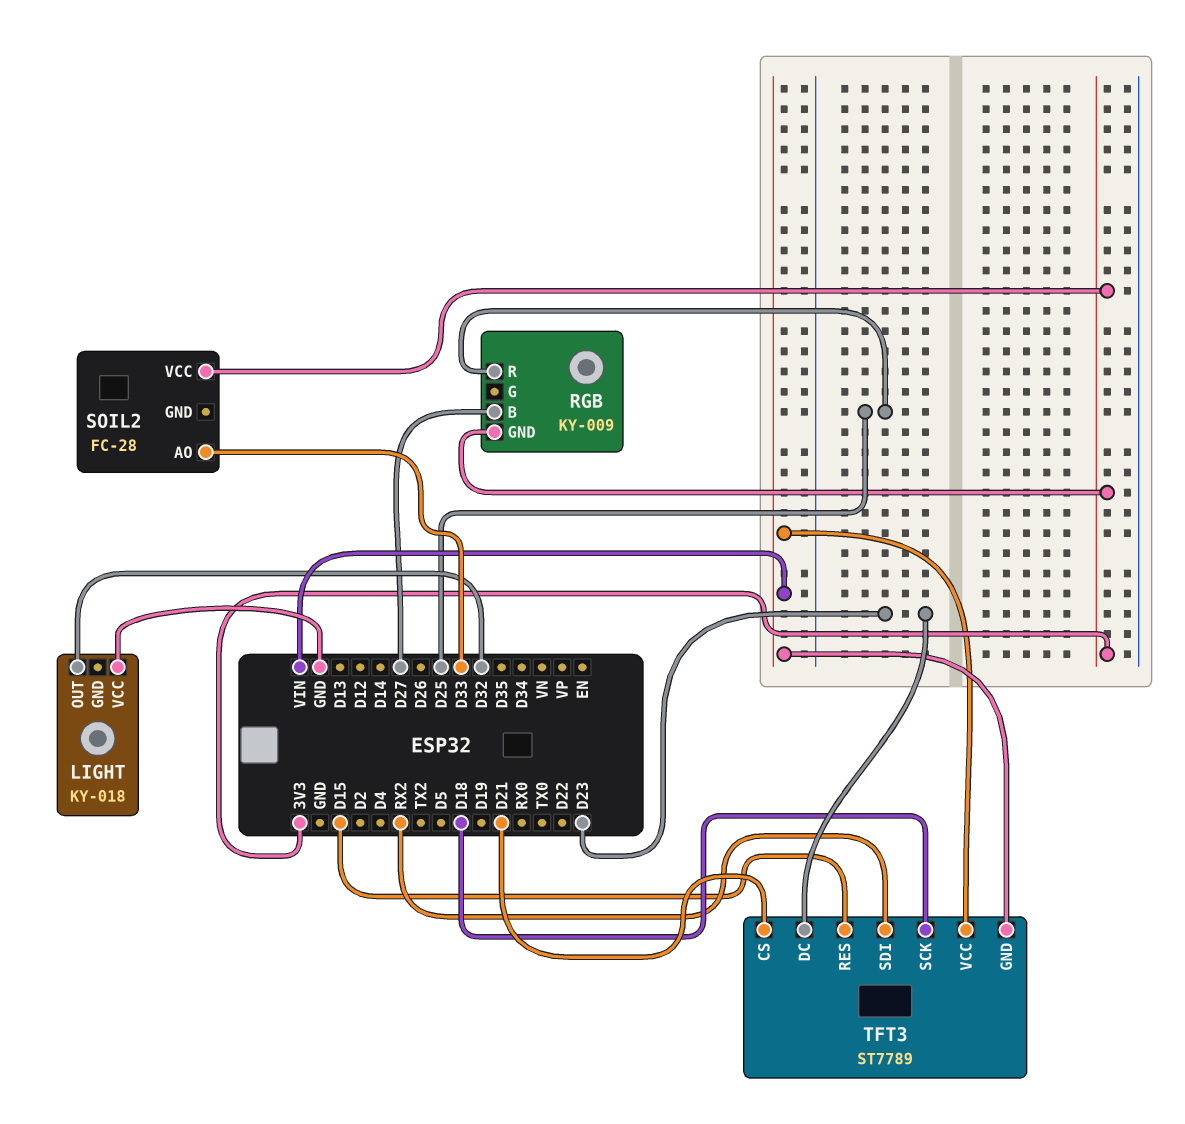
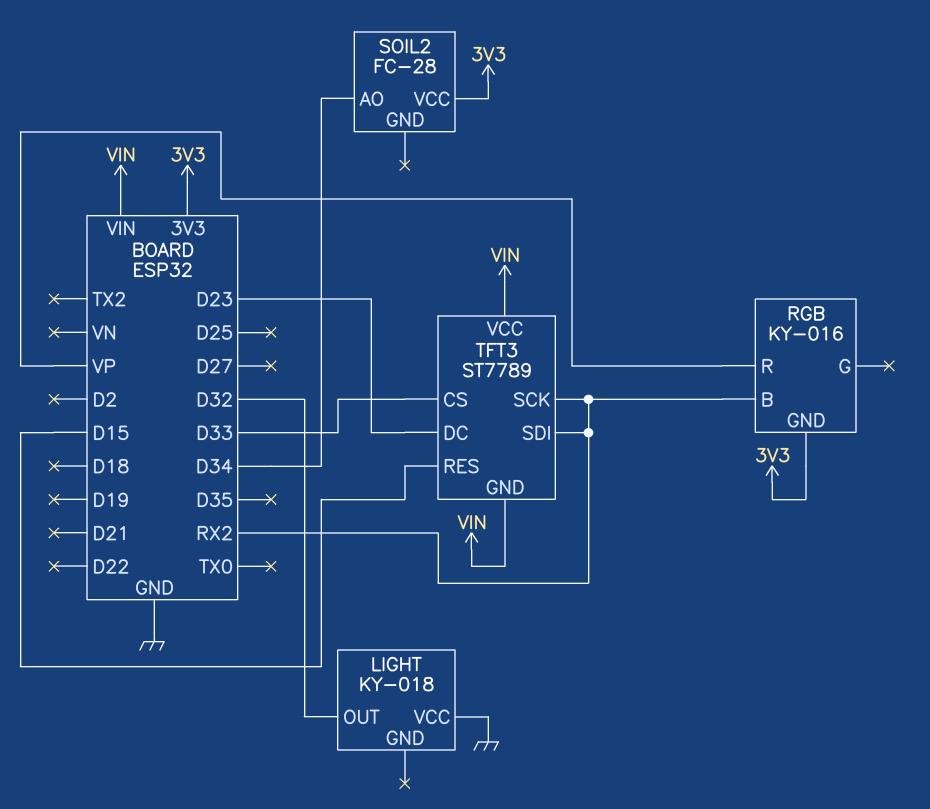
RGB: KY-009 -> KY-016
RGB pin B: D27 -> RX2
RGB pin R: D25 -> VP
SOIL2 pin AO: D33 -> D34
TFT3 pin CS: D21 -> D33
TFT3 pin SCK: D18 -> RX2

